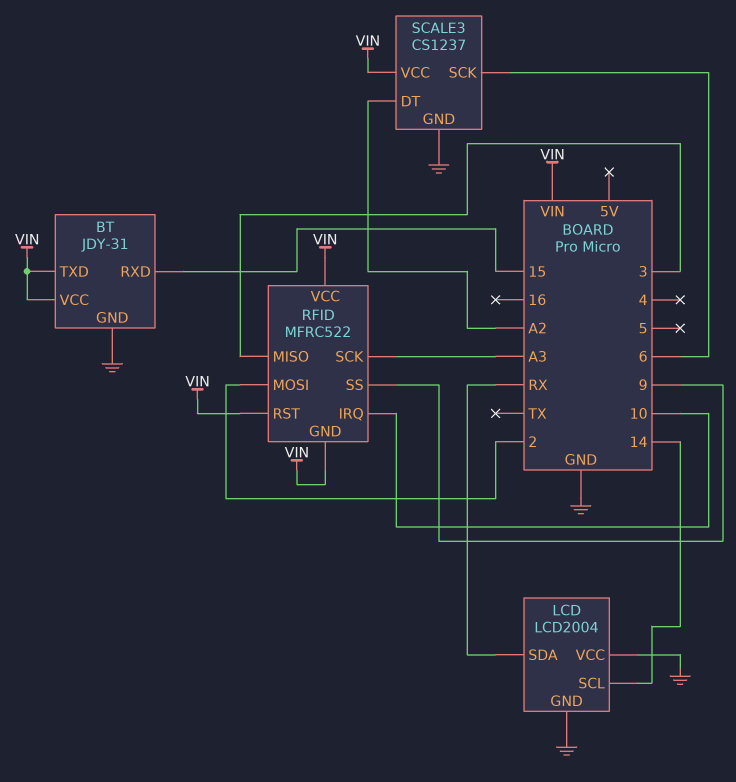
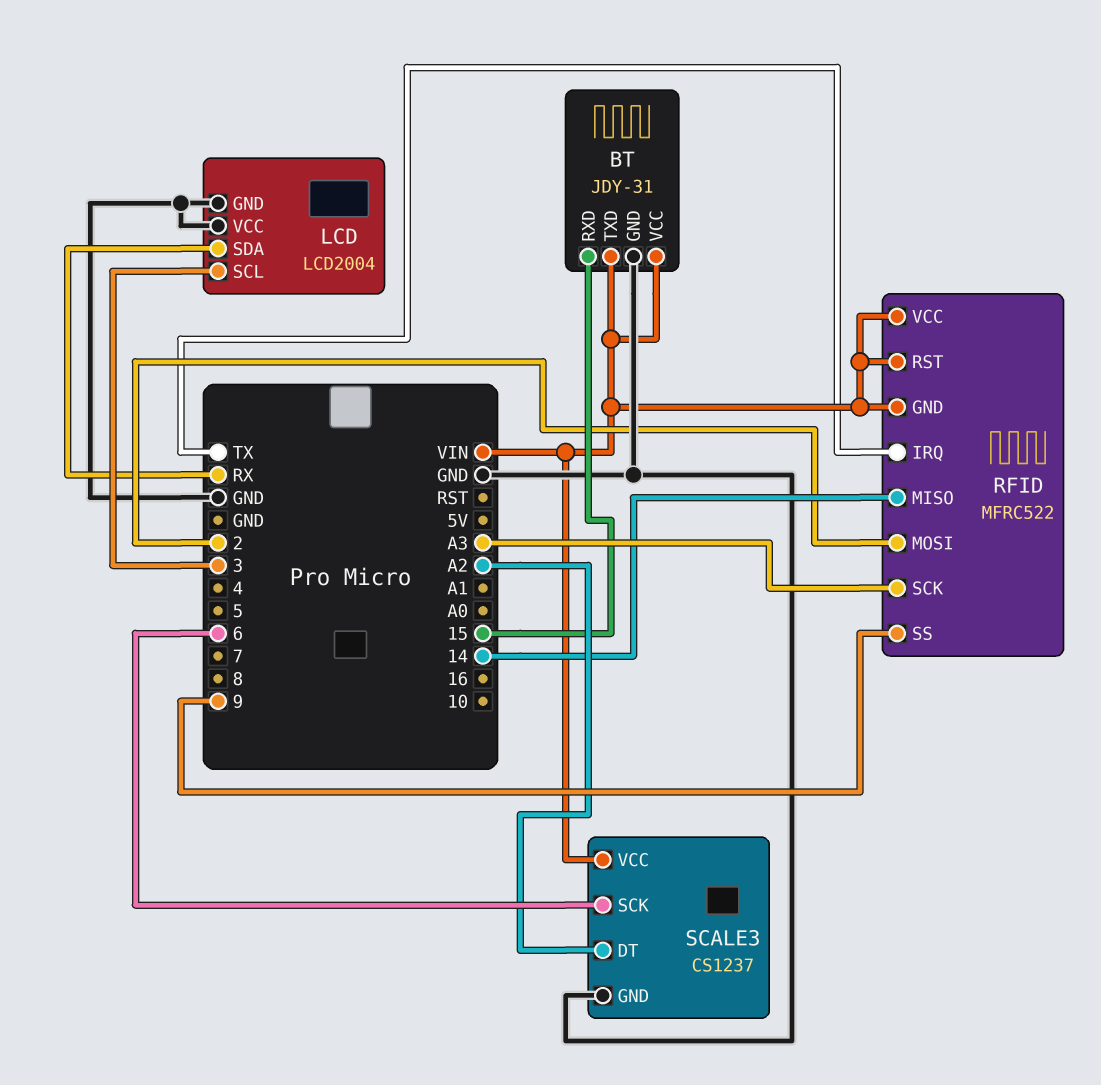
LCD pin SCL: 14 -> 3
RFID pin IRQ: 10 -> TX
RFID pin MISO: 3 -> 14

